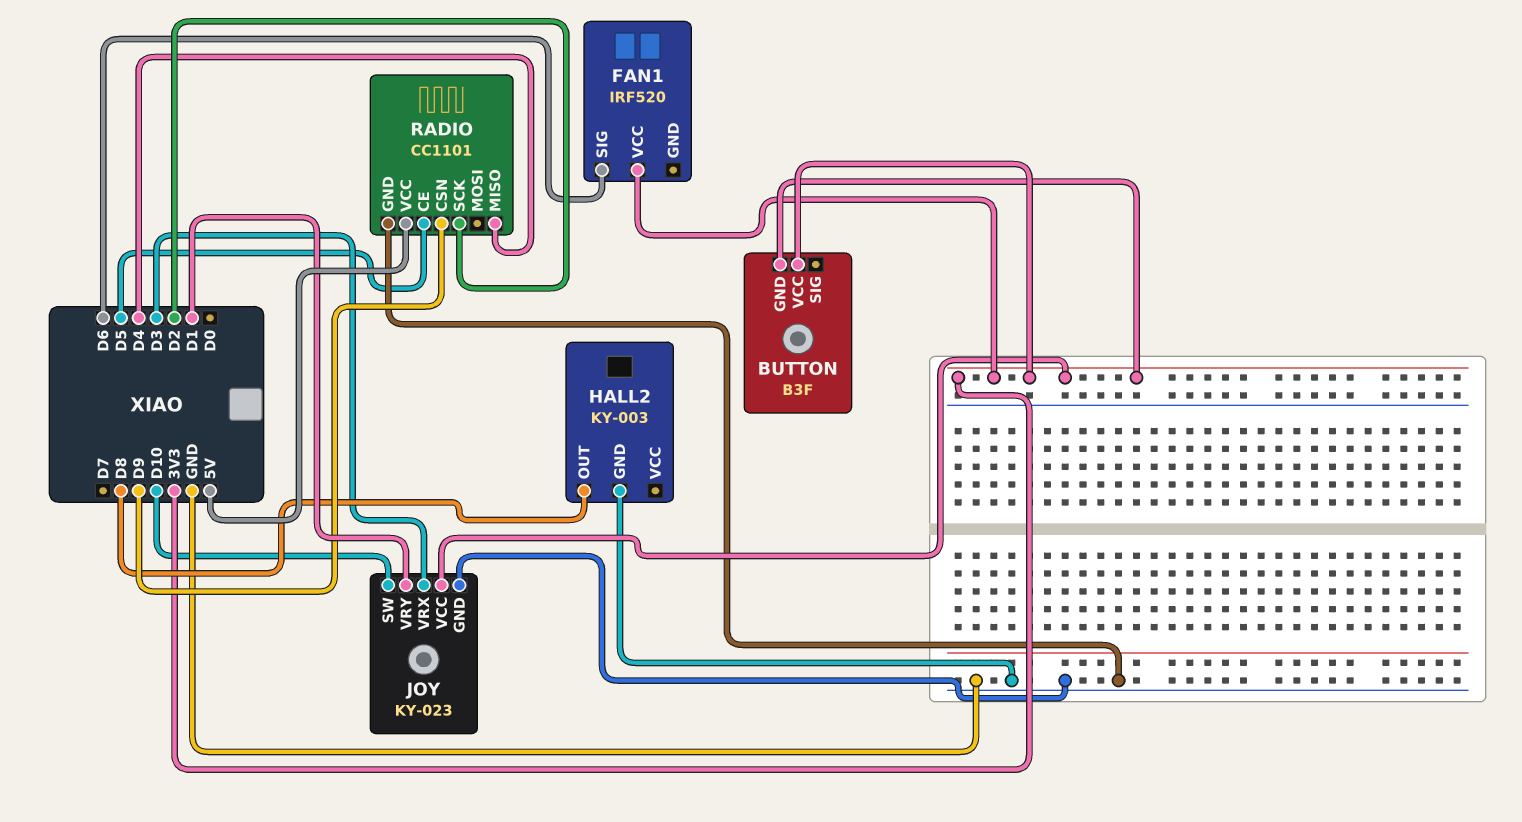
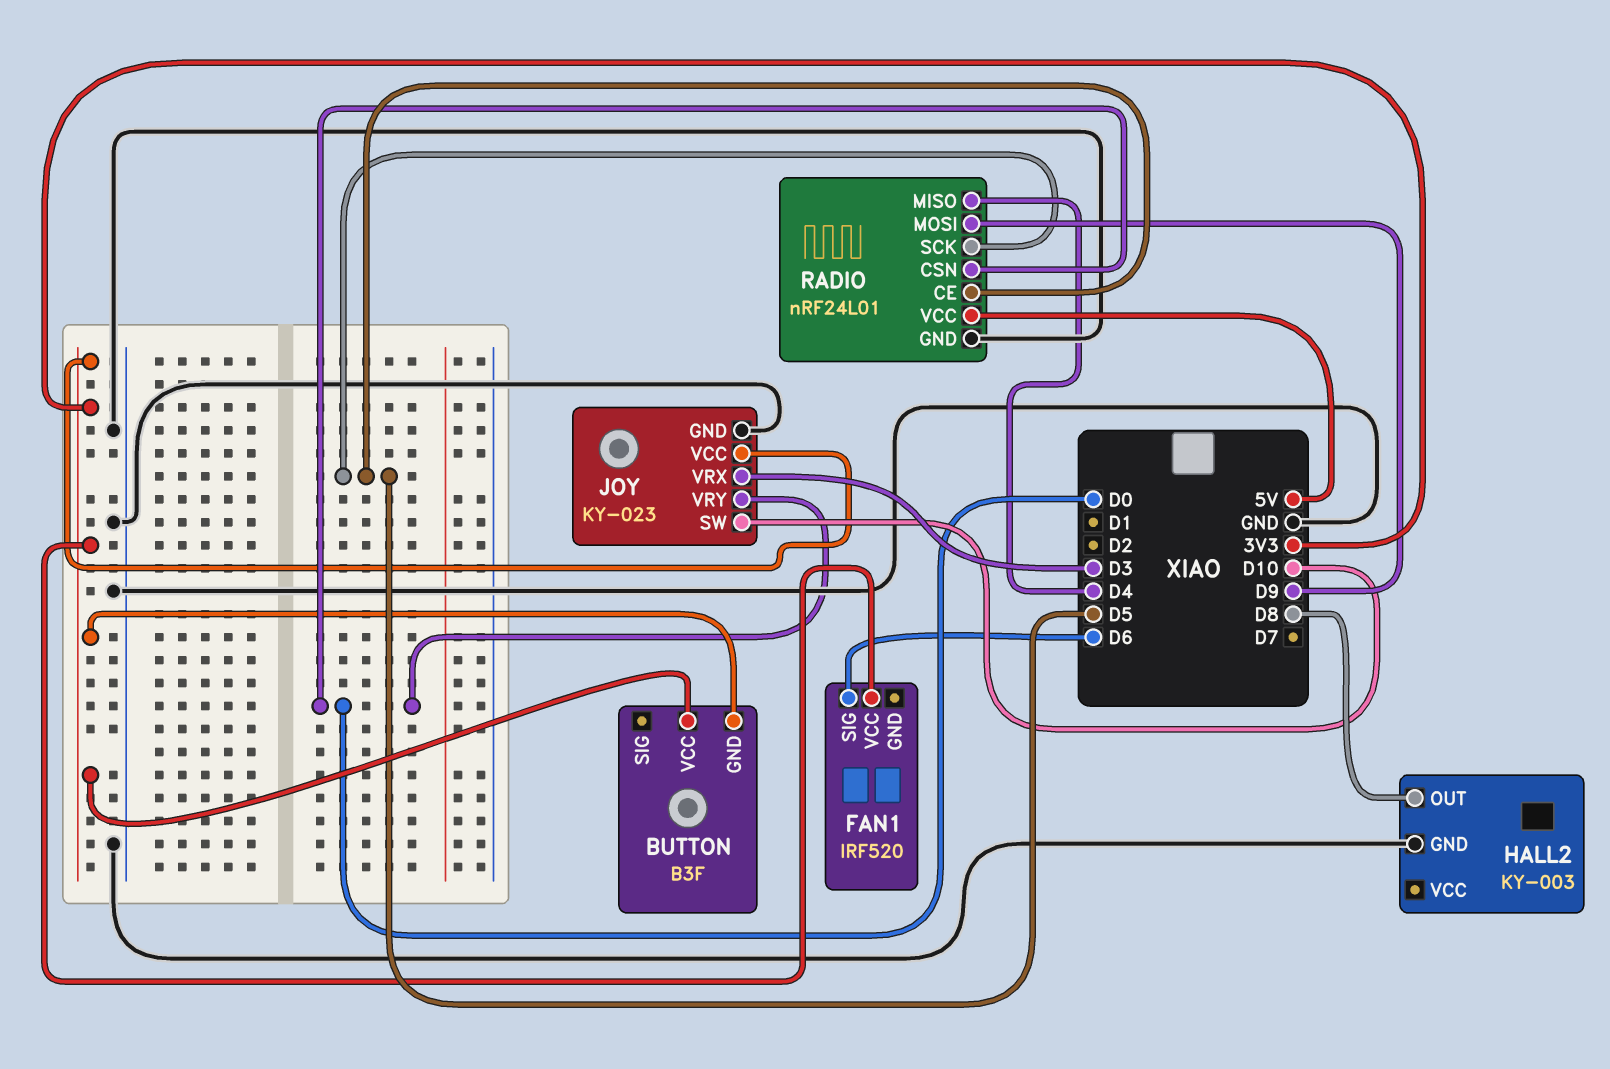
JOY pin VRY: D1 -> D0
RADIO: CC1101 -> nRF24L01
RADIO pin CSN: D9 -> D0
RADIO pin MOSI: none -> D9
RADIO pin SCK: D2 -> D5

